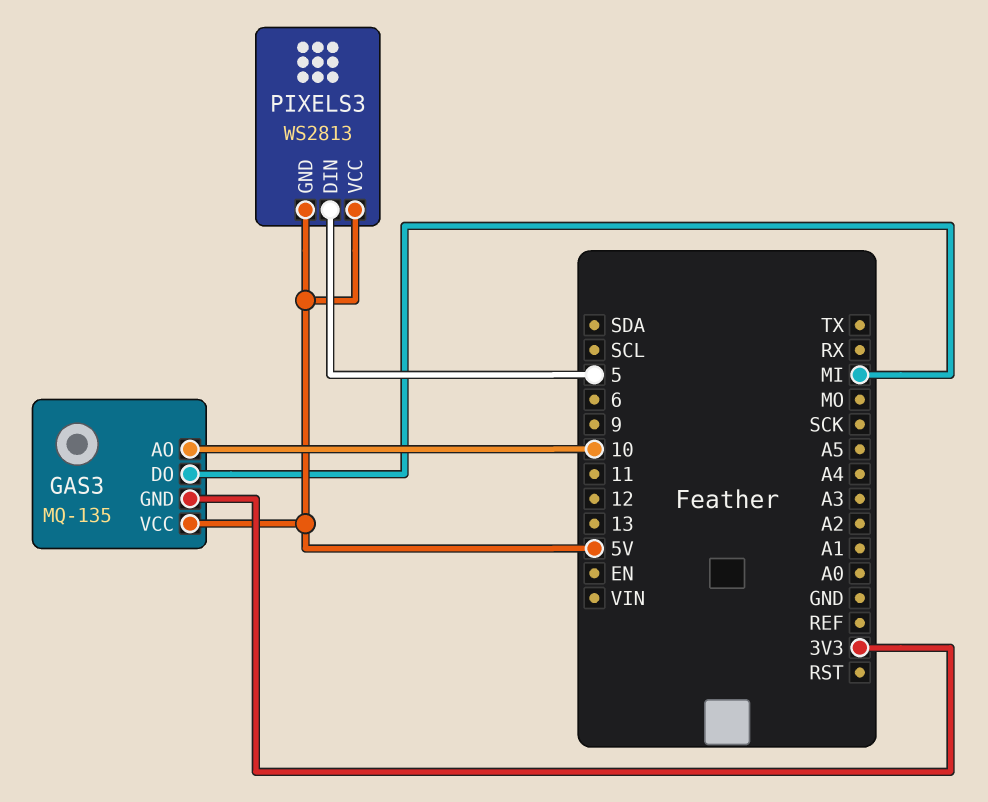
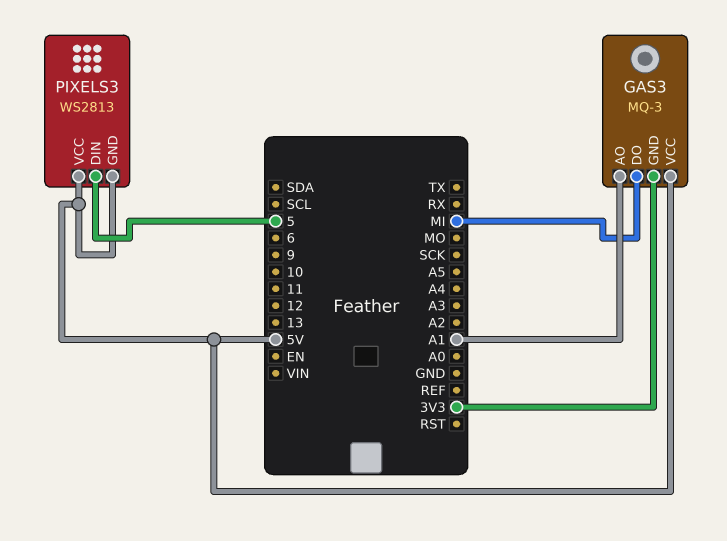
GAS3: MQ-135 -> MQ-3
GAS3 pin AO: 10 -> A1

